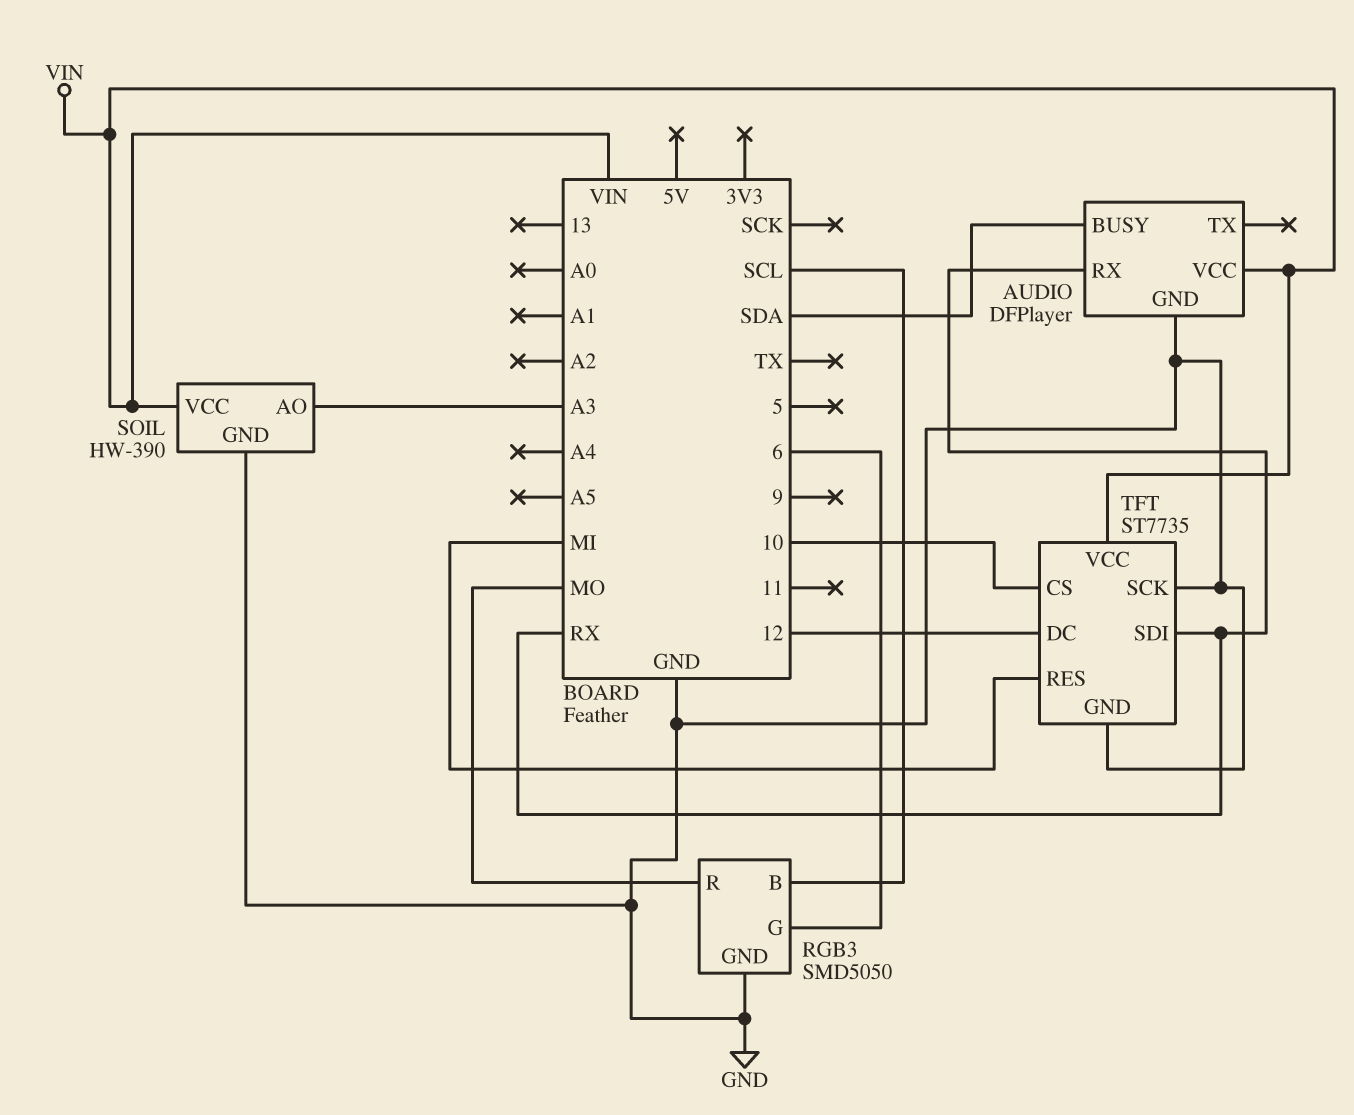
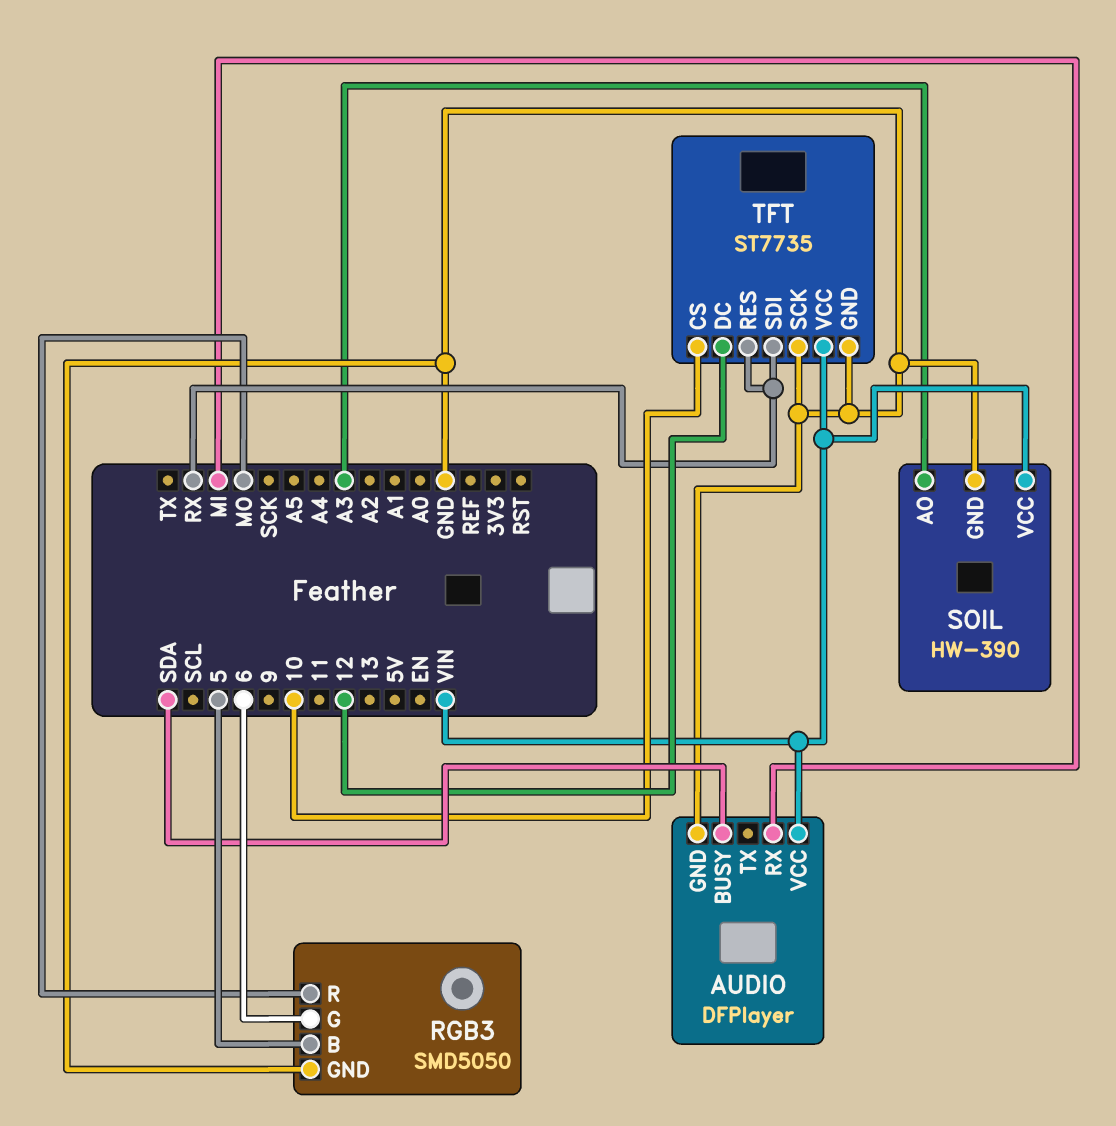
AUDIO pin RX: RX -> MI
RGB3 pin B: SCL -> 5
TFT pin RES: MI -> RX

